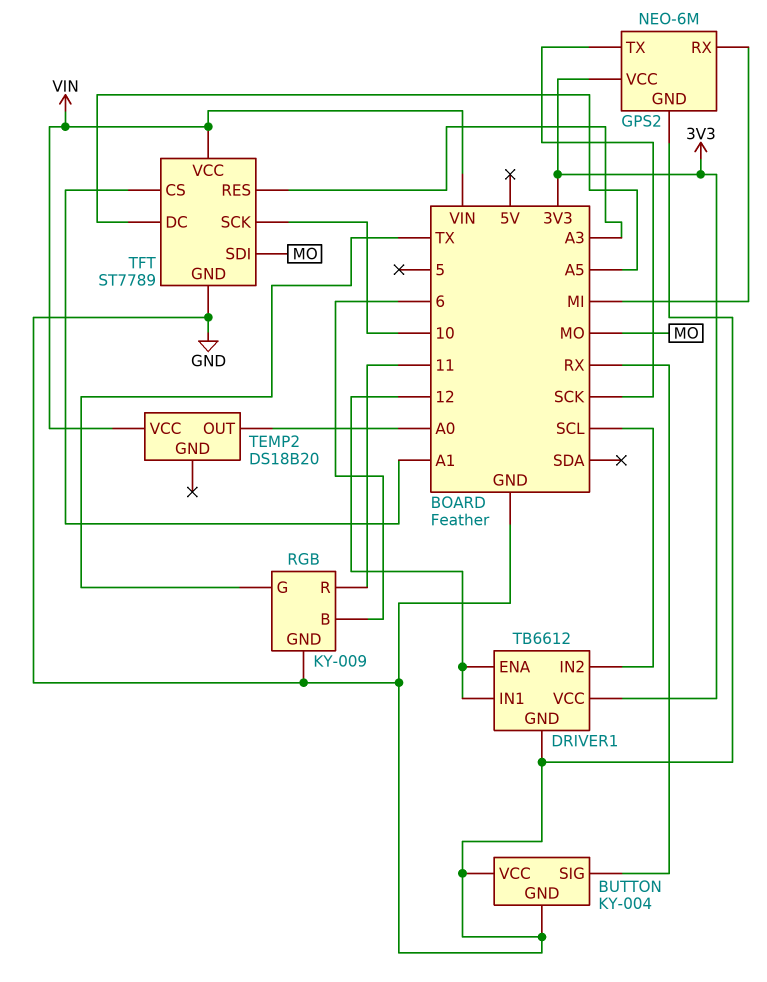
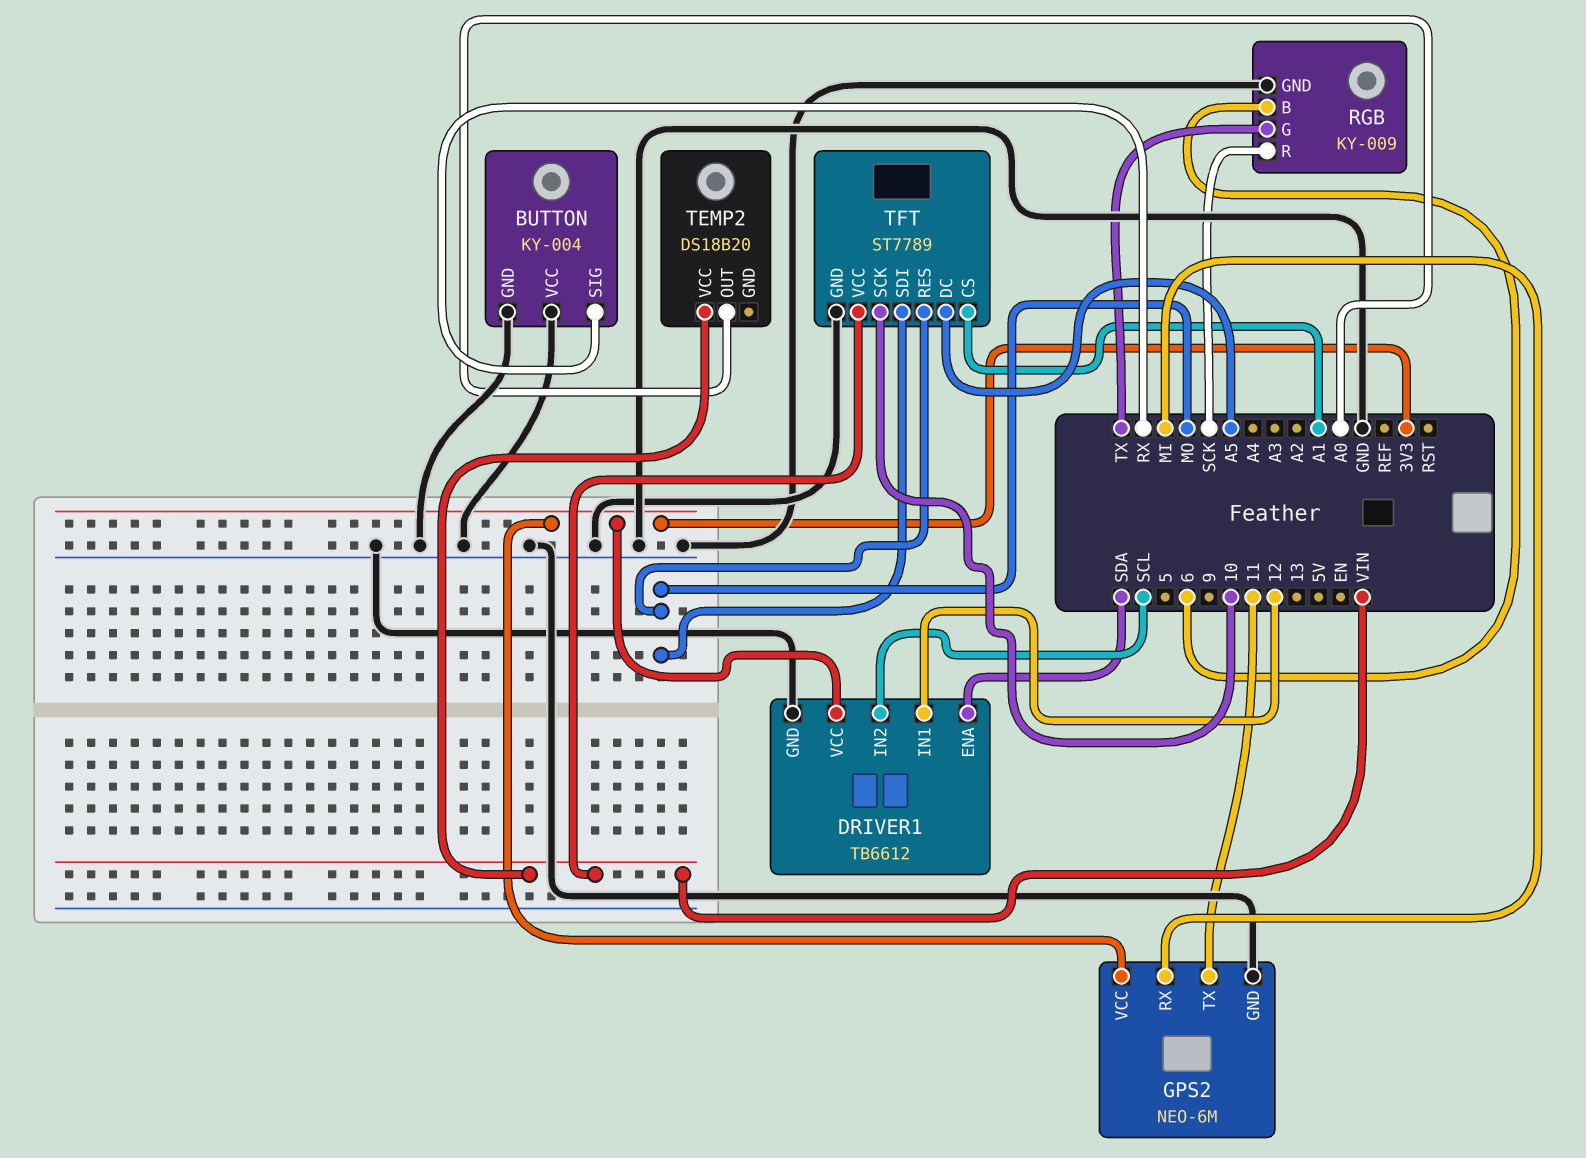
DRIVER1 pin ENA: 12 -> SDA
GPS2 pin TX: SCK -> 11
RGB pin R: 11 -> SCK
TFT pin RES: A3 -> MO

